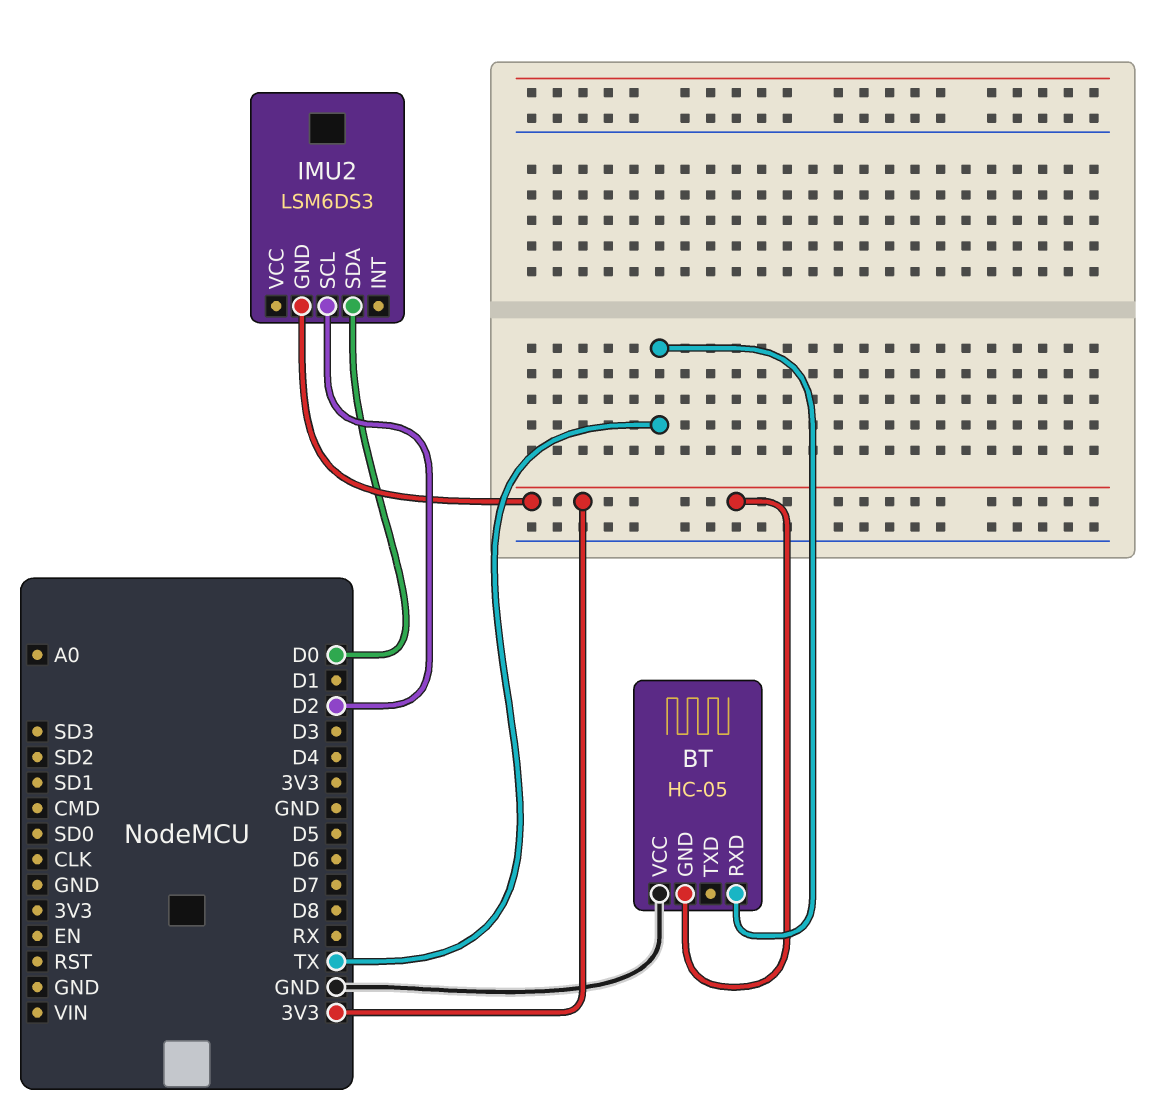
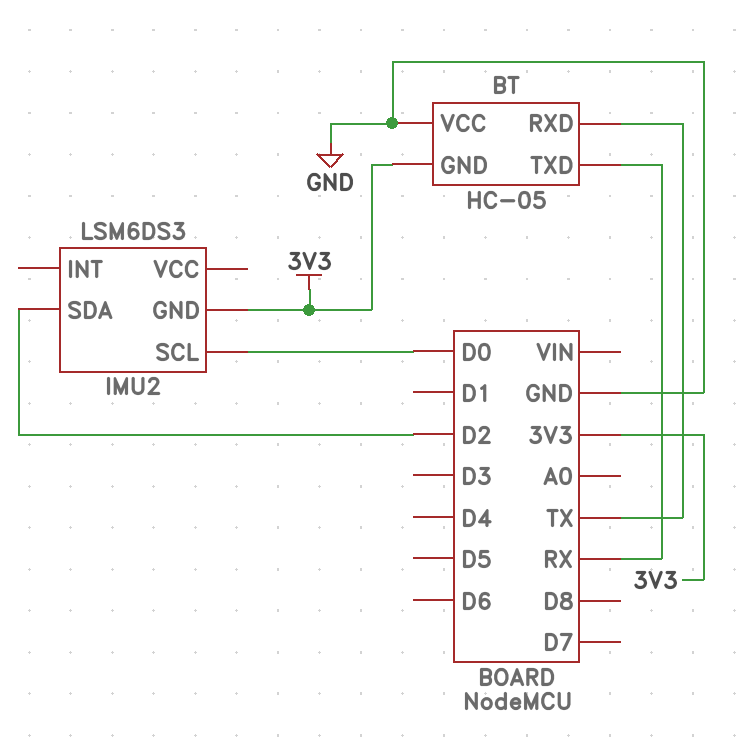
BT pin TXD: none -> RX
IMU2 pin SCL: D2 -> D0
IMU2 pin SDA: D0 -> D2

